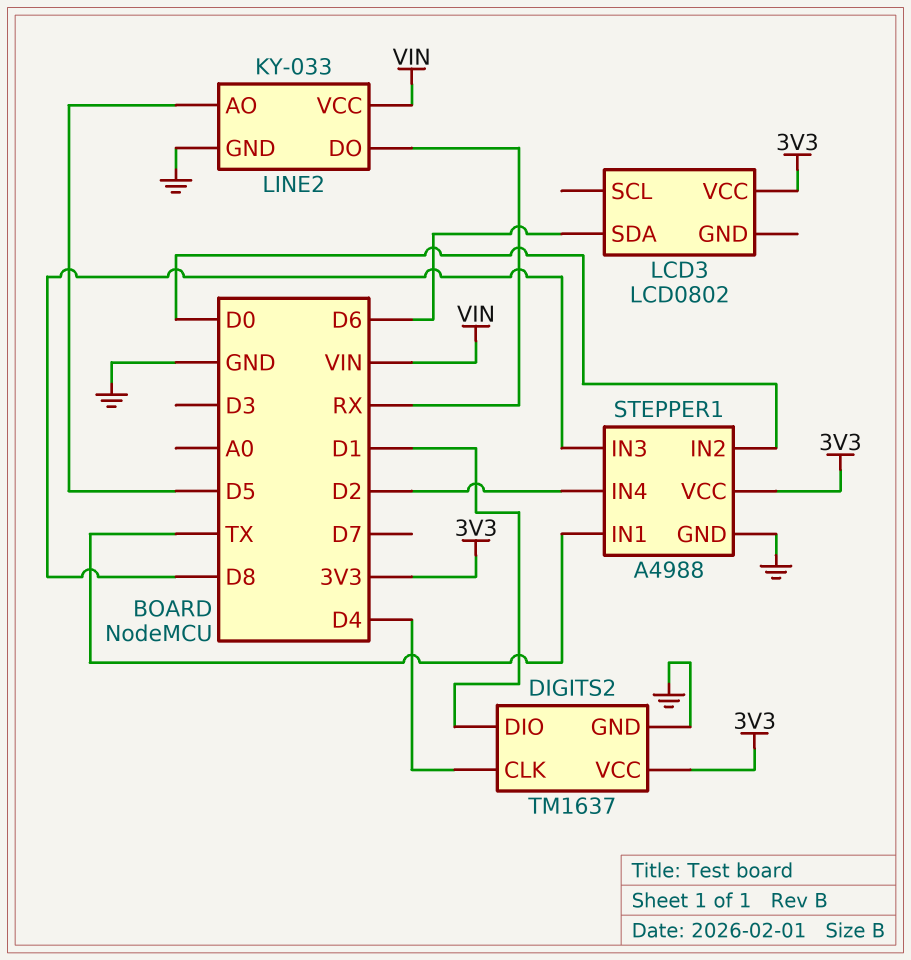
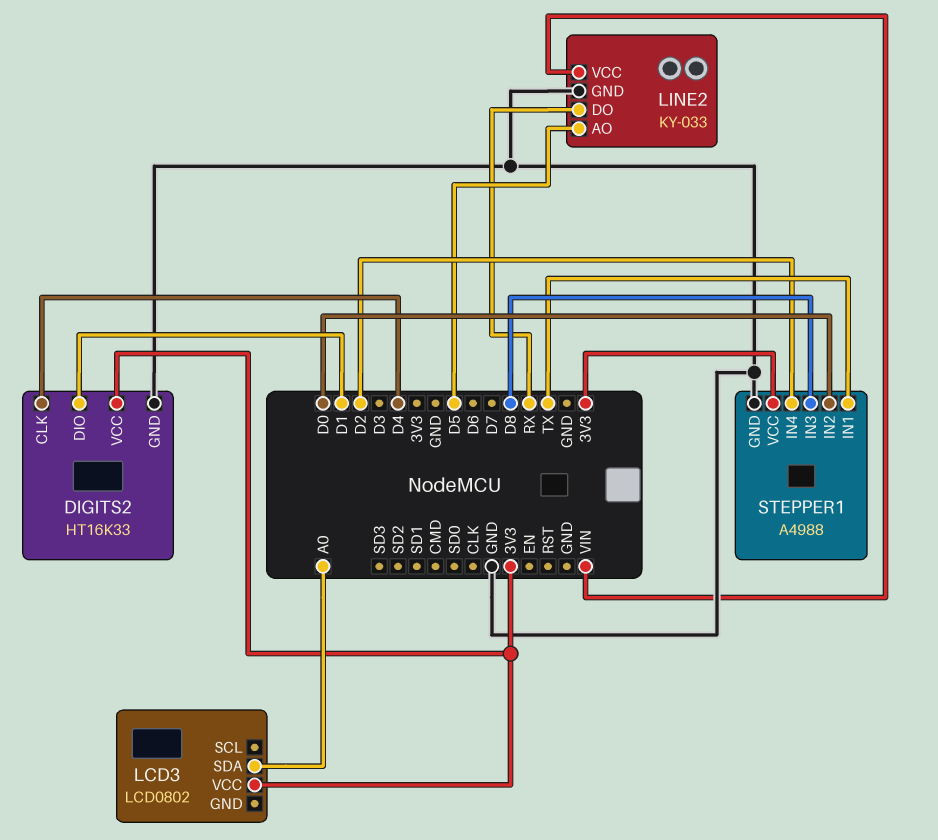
DIGITS2: TM1637 -> HT16K33
LCD3 pin SDA: D6 -> A0

